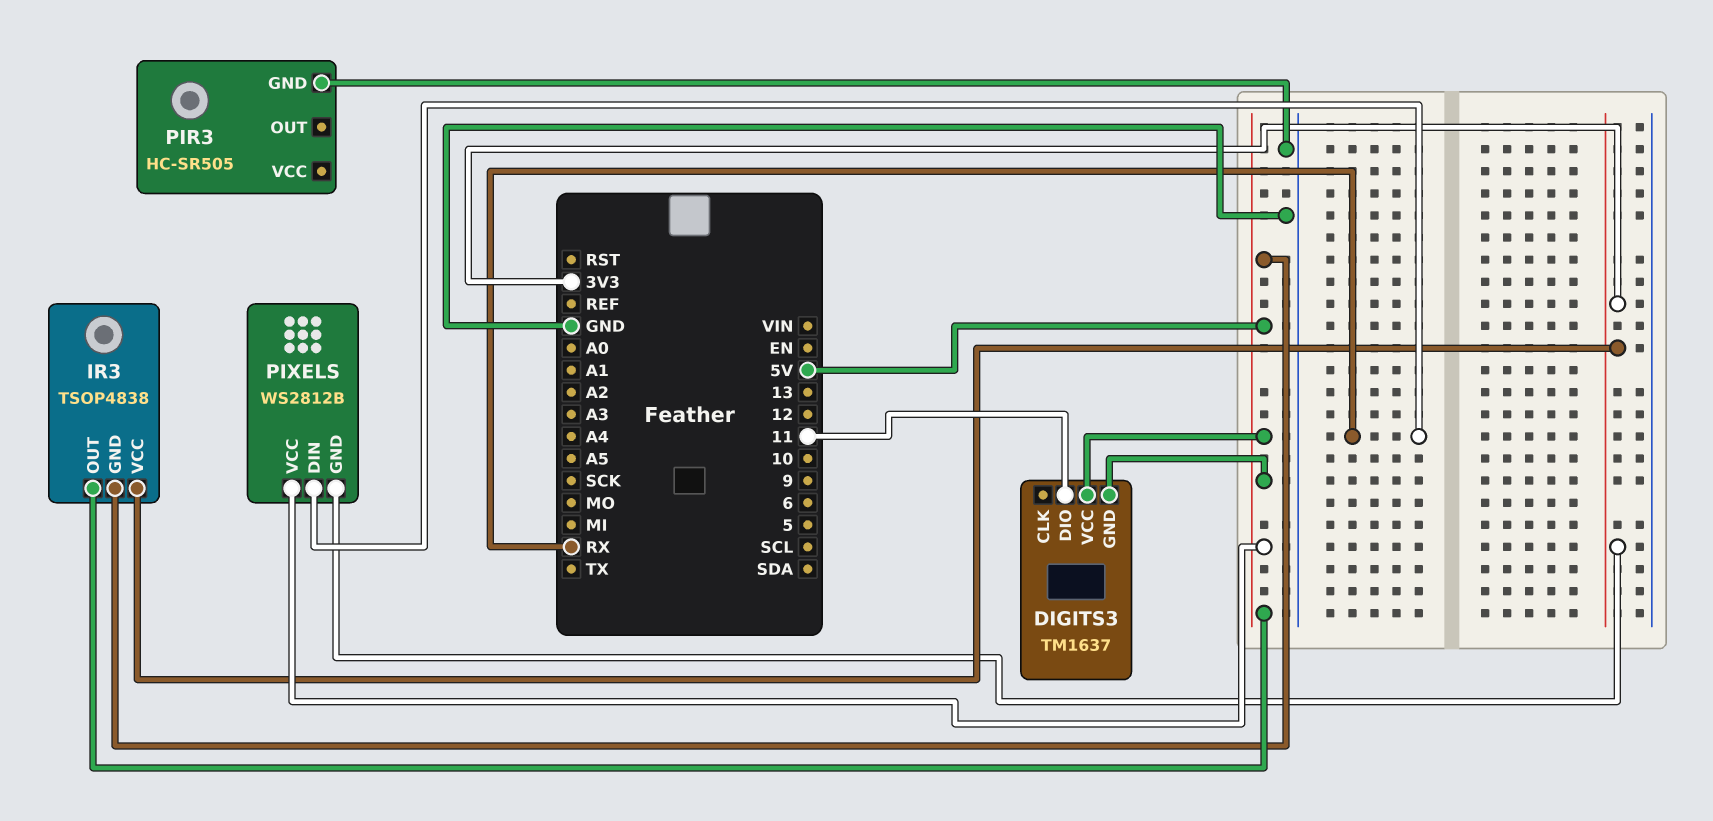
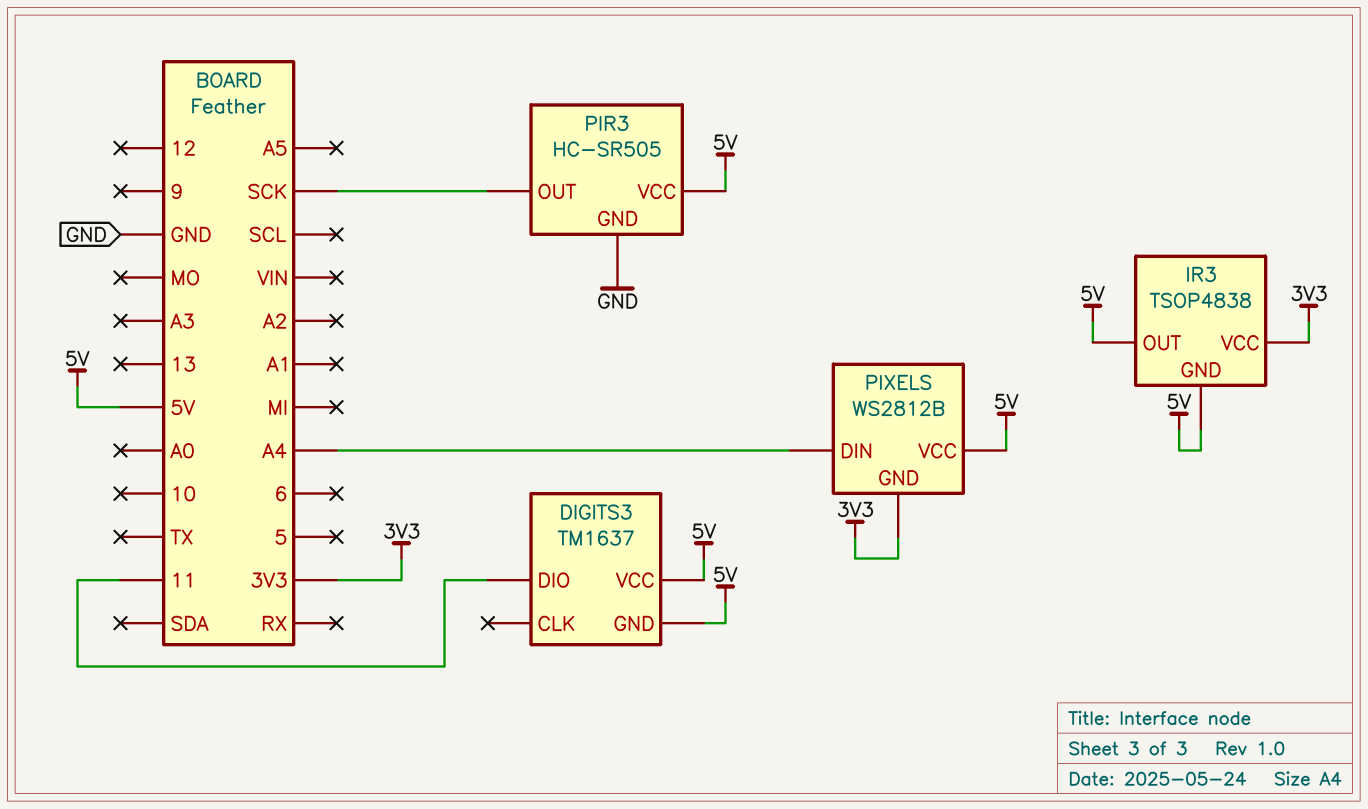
PIR3 pin OUT: none -> SCK
PIR3 pin VCC: none -> 5V
PIXELS pin DIN: RX -> A4

